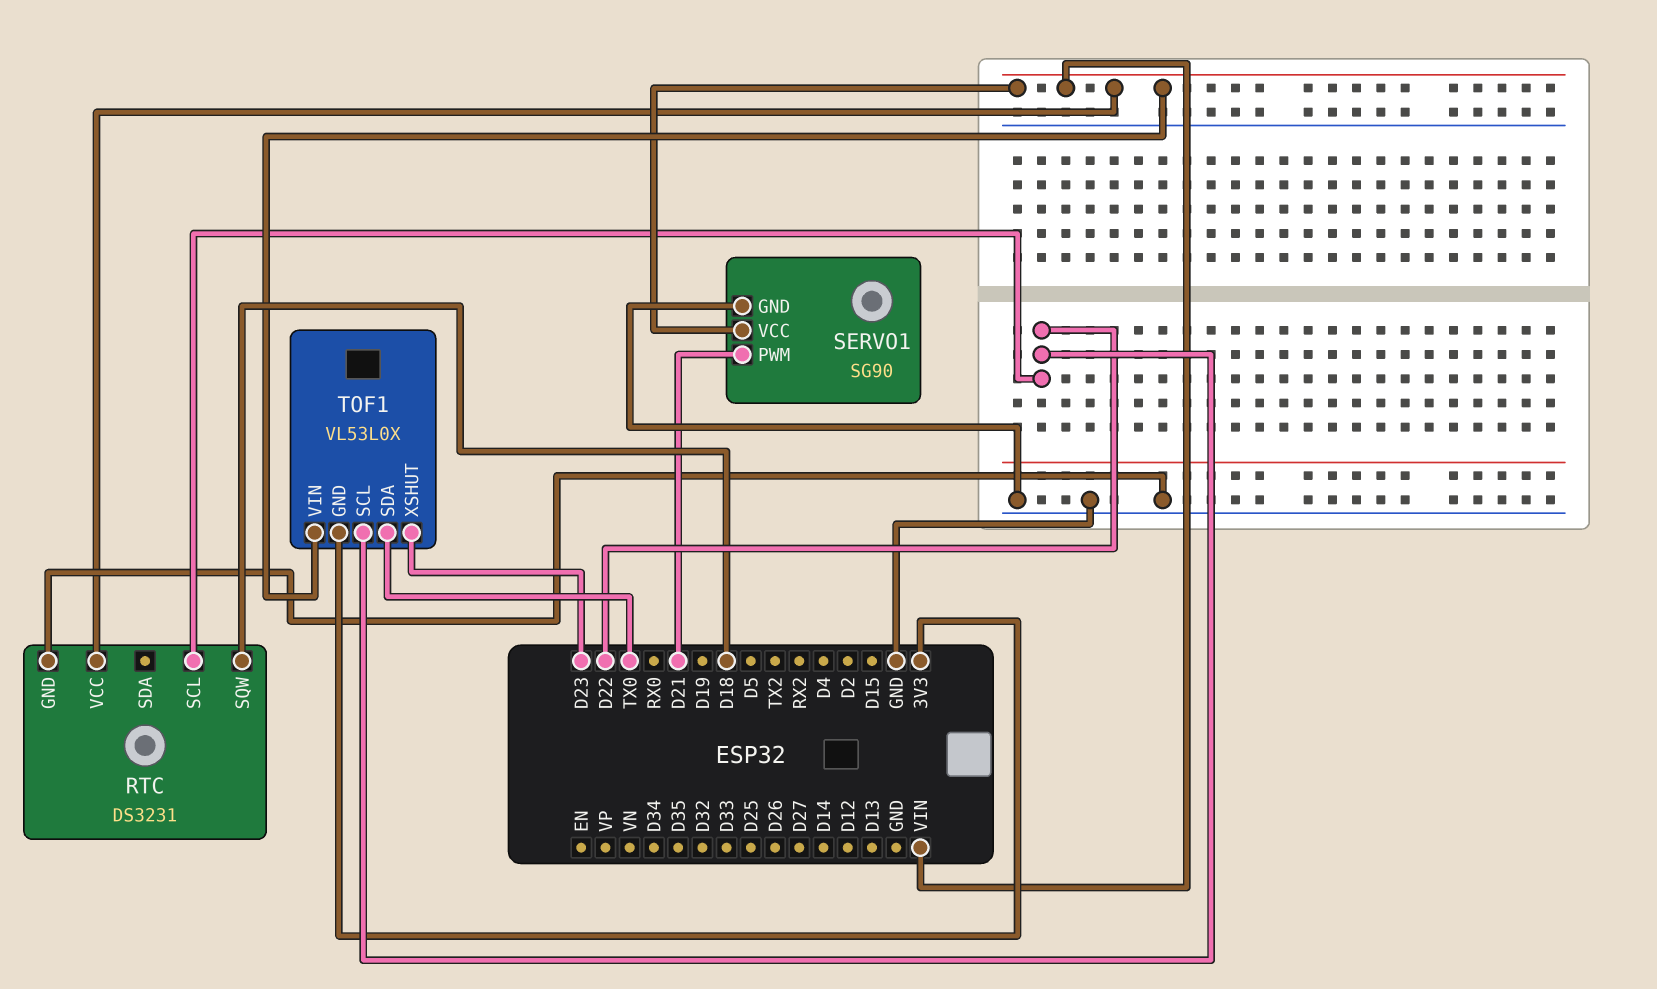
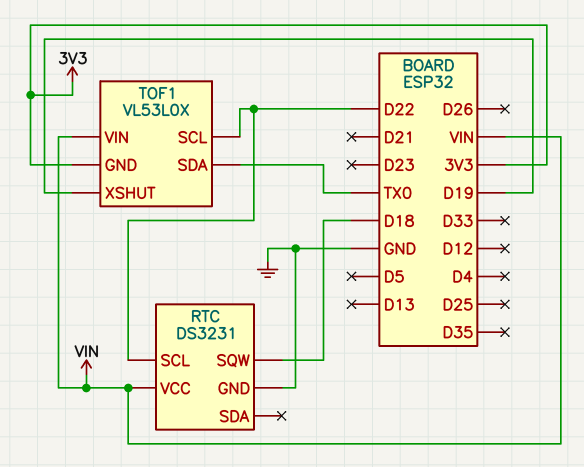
SERVO1: SG90 -> none
SERVO1 pin GND: GND -> none
SERVO1 pin PWM: D21 -> none
SERVO1 pin VCC: VIN -> none
TOF1 pin XSHUT: D23 -> D19

